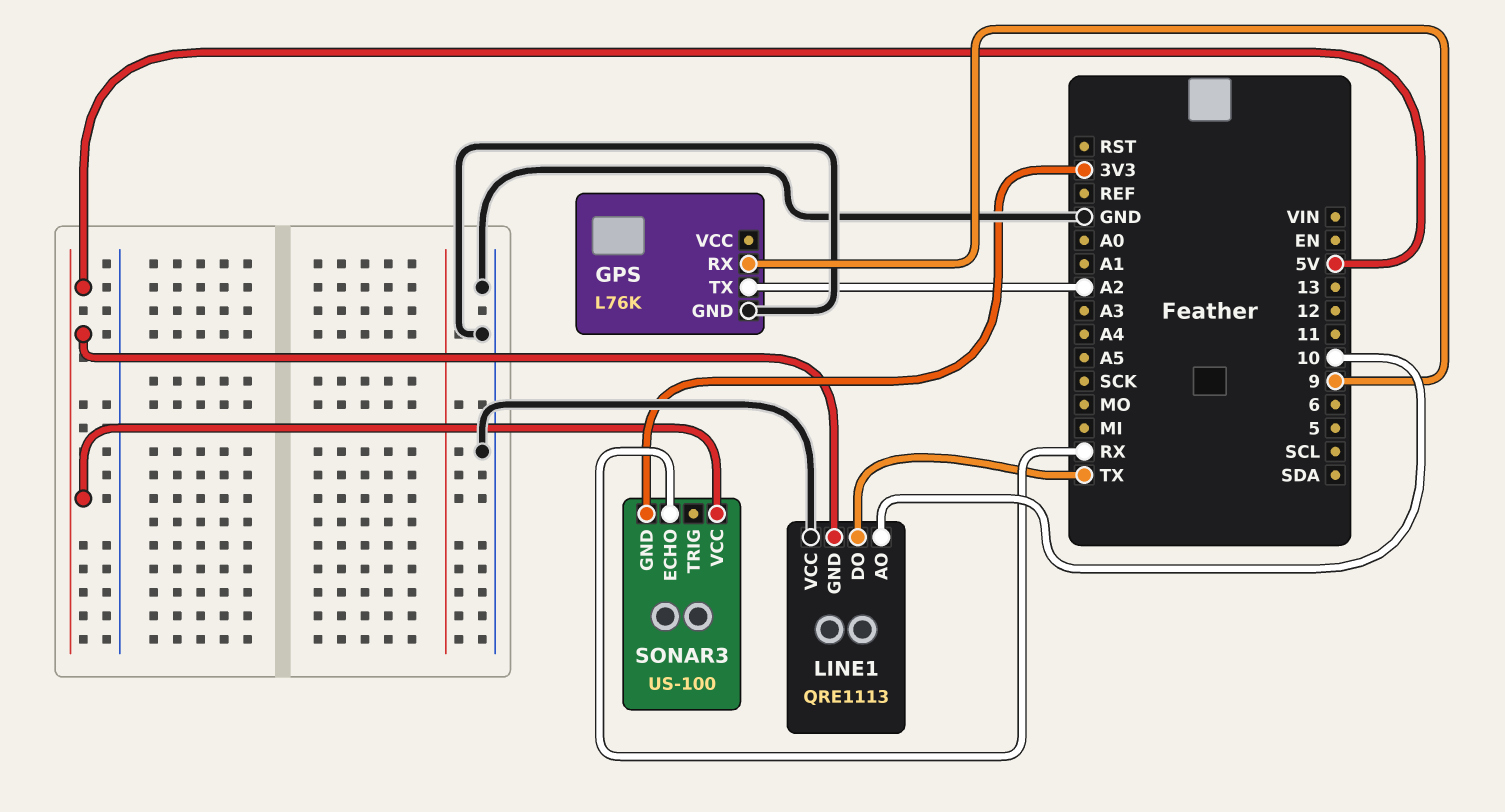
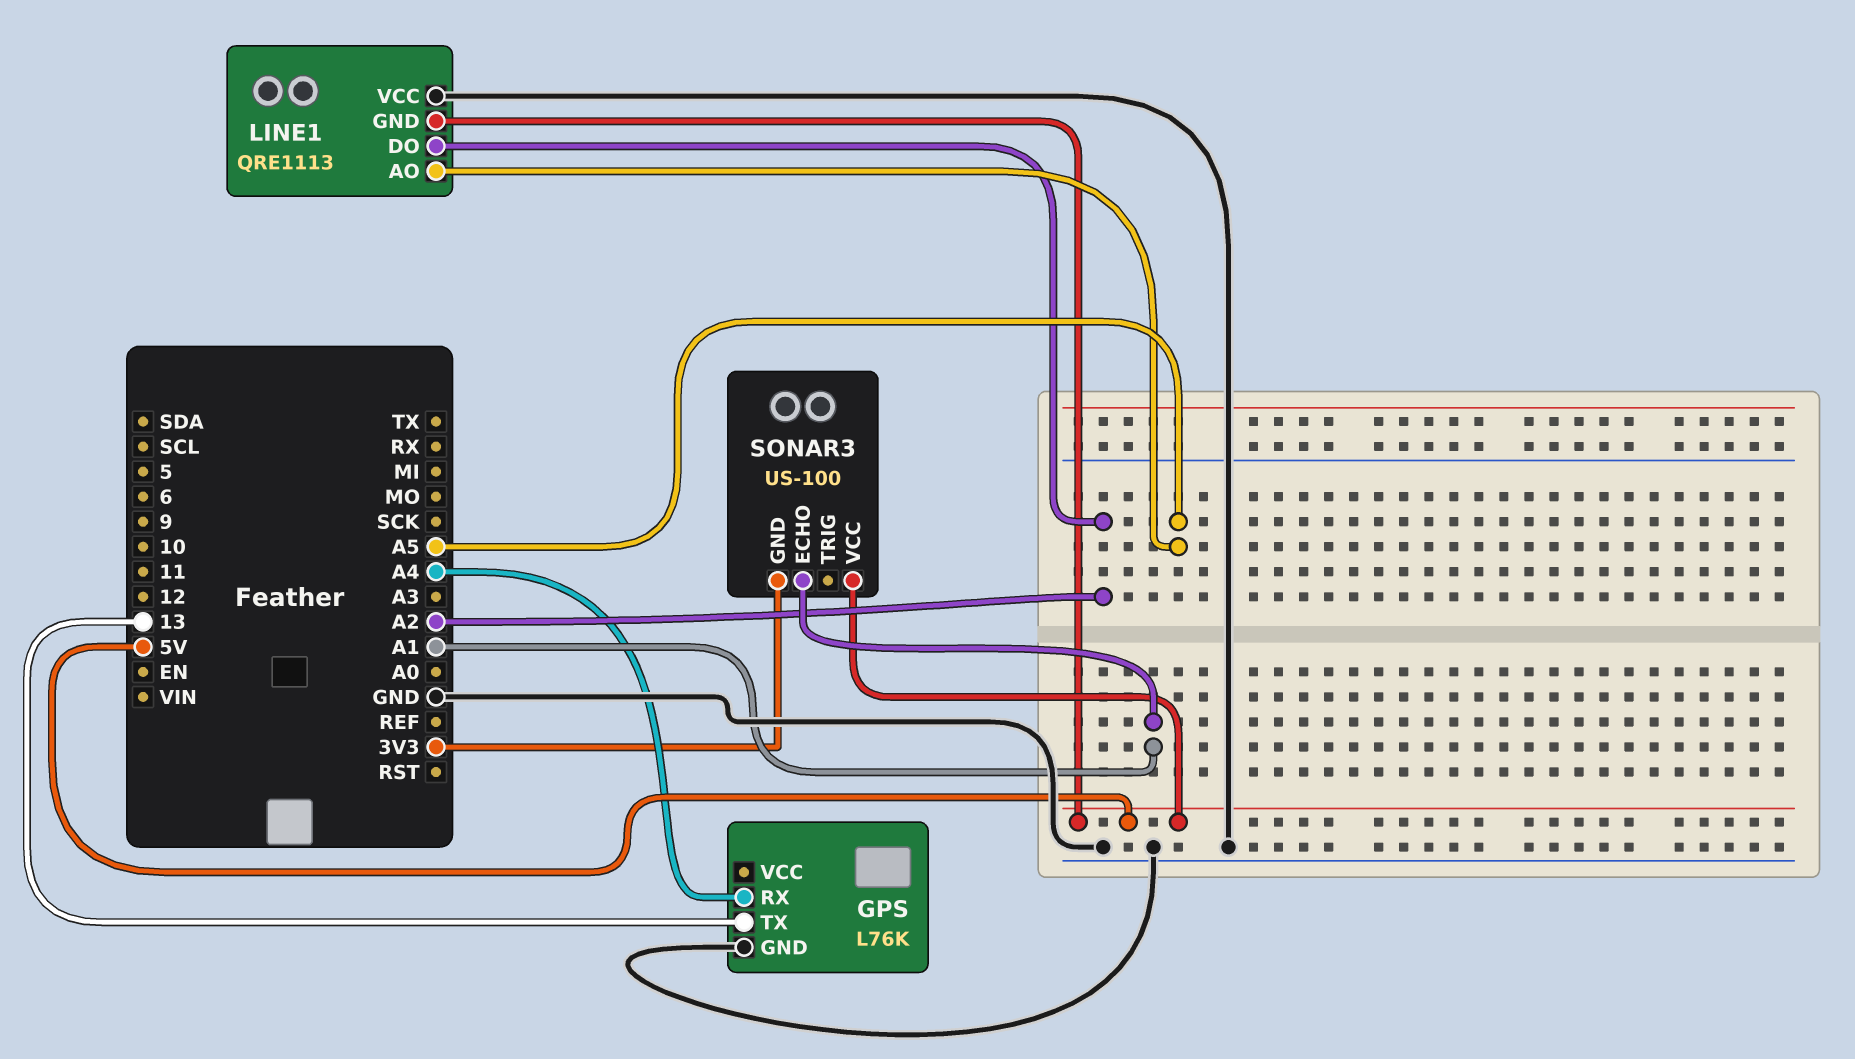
GPS pin RX: 9 -> A4
GPS pin TX: A2 -> 13
LINE1 pin AO: 10 -> A5
LINE1 pin DO: TX -> A2
SONAR3 pin ECHO: RX -> A1

